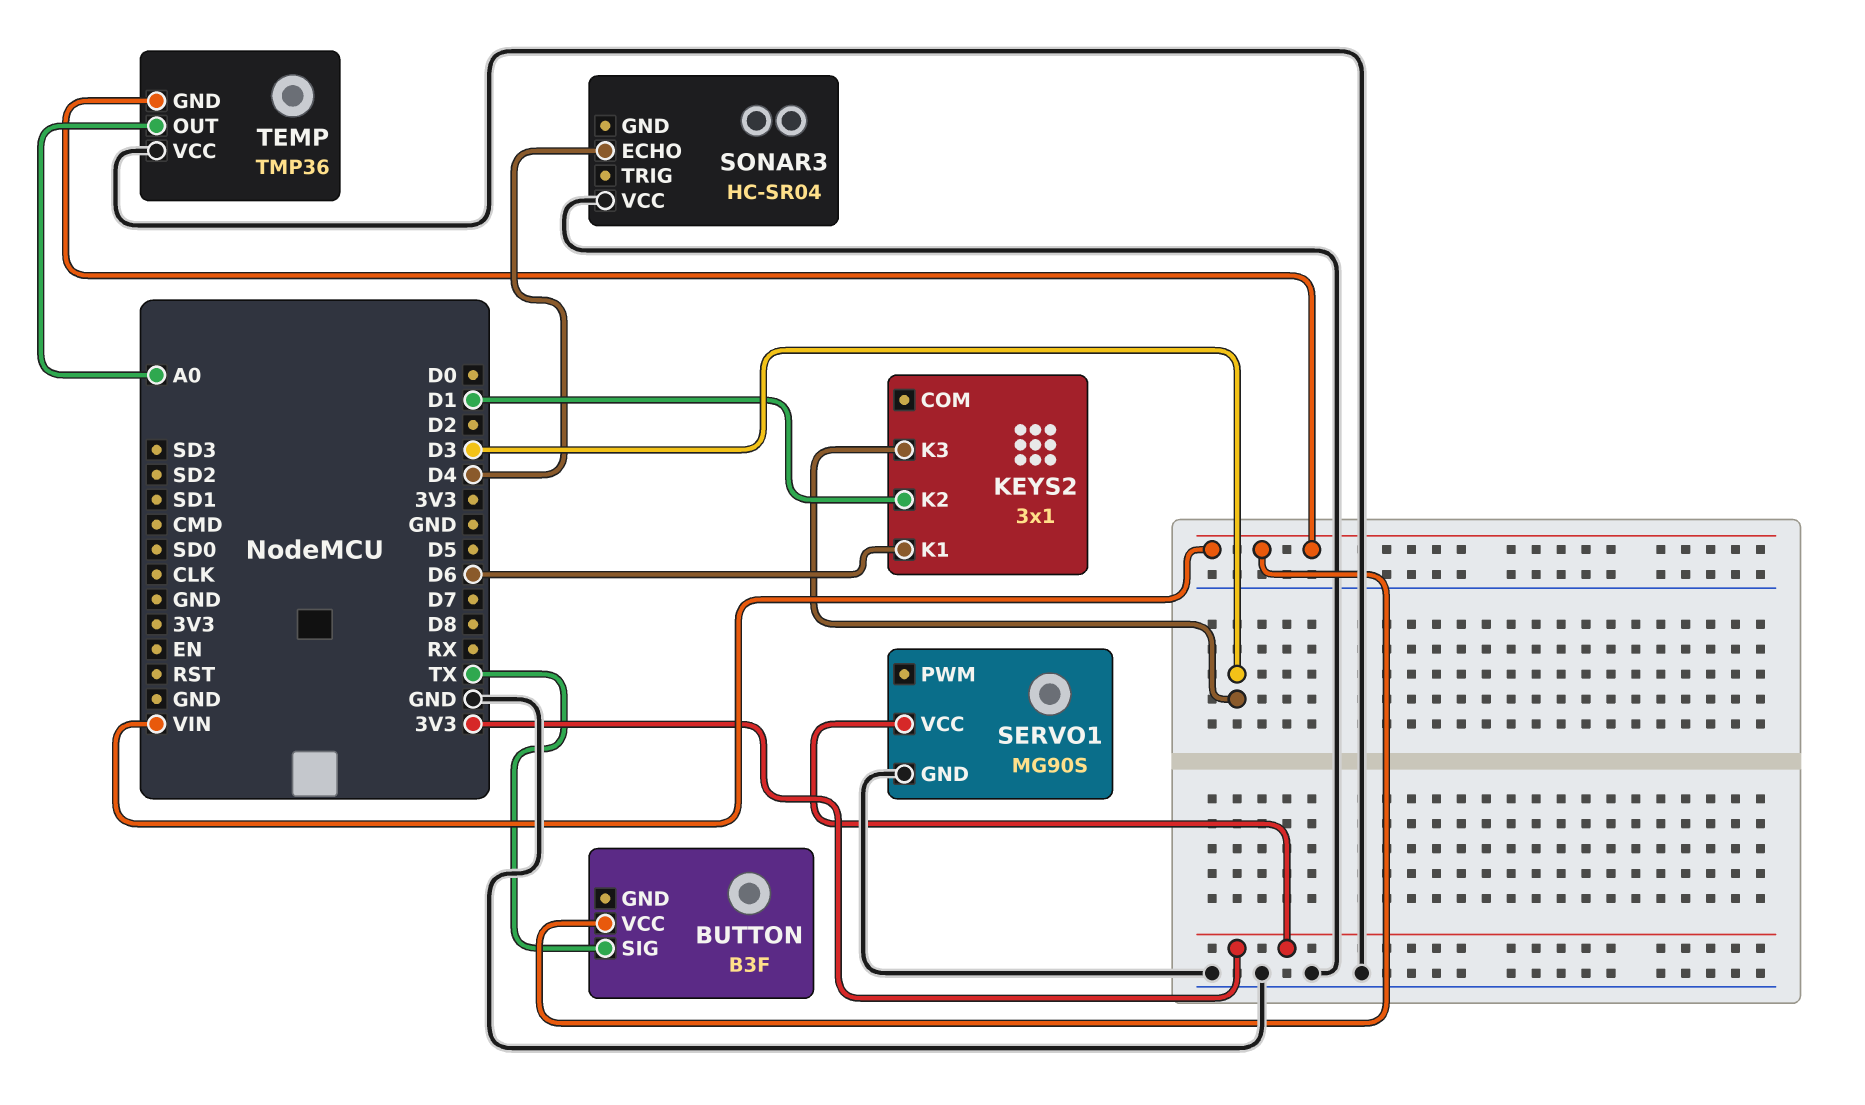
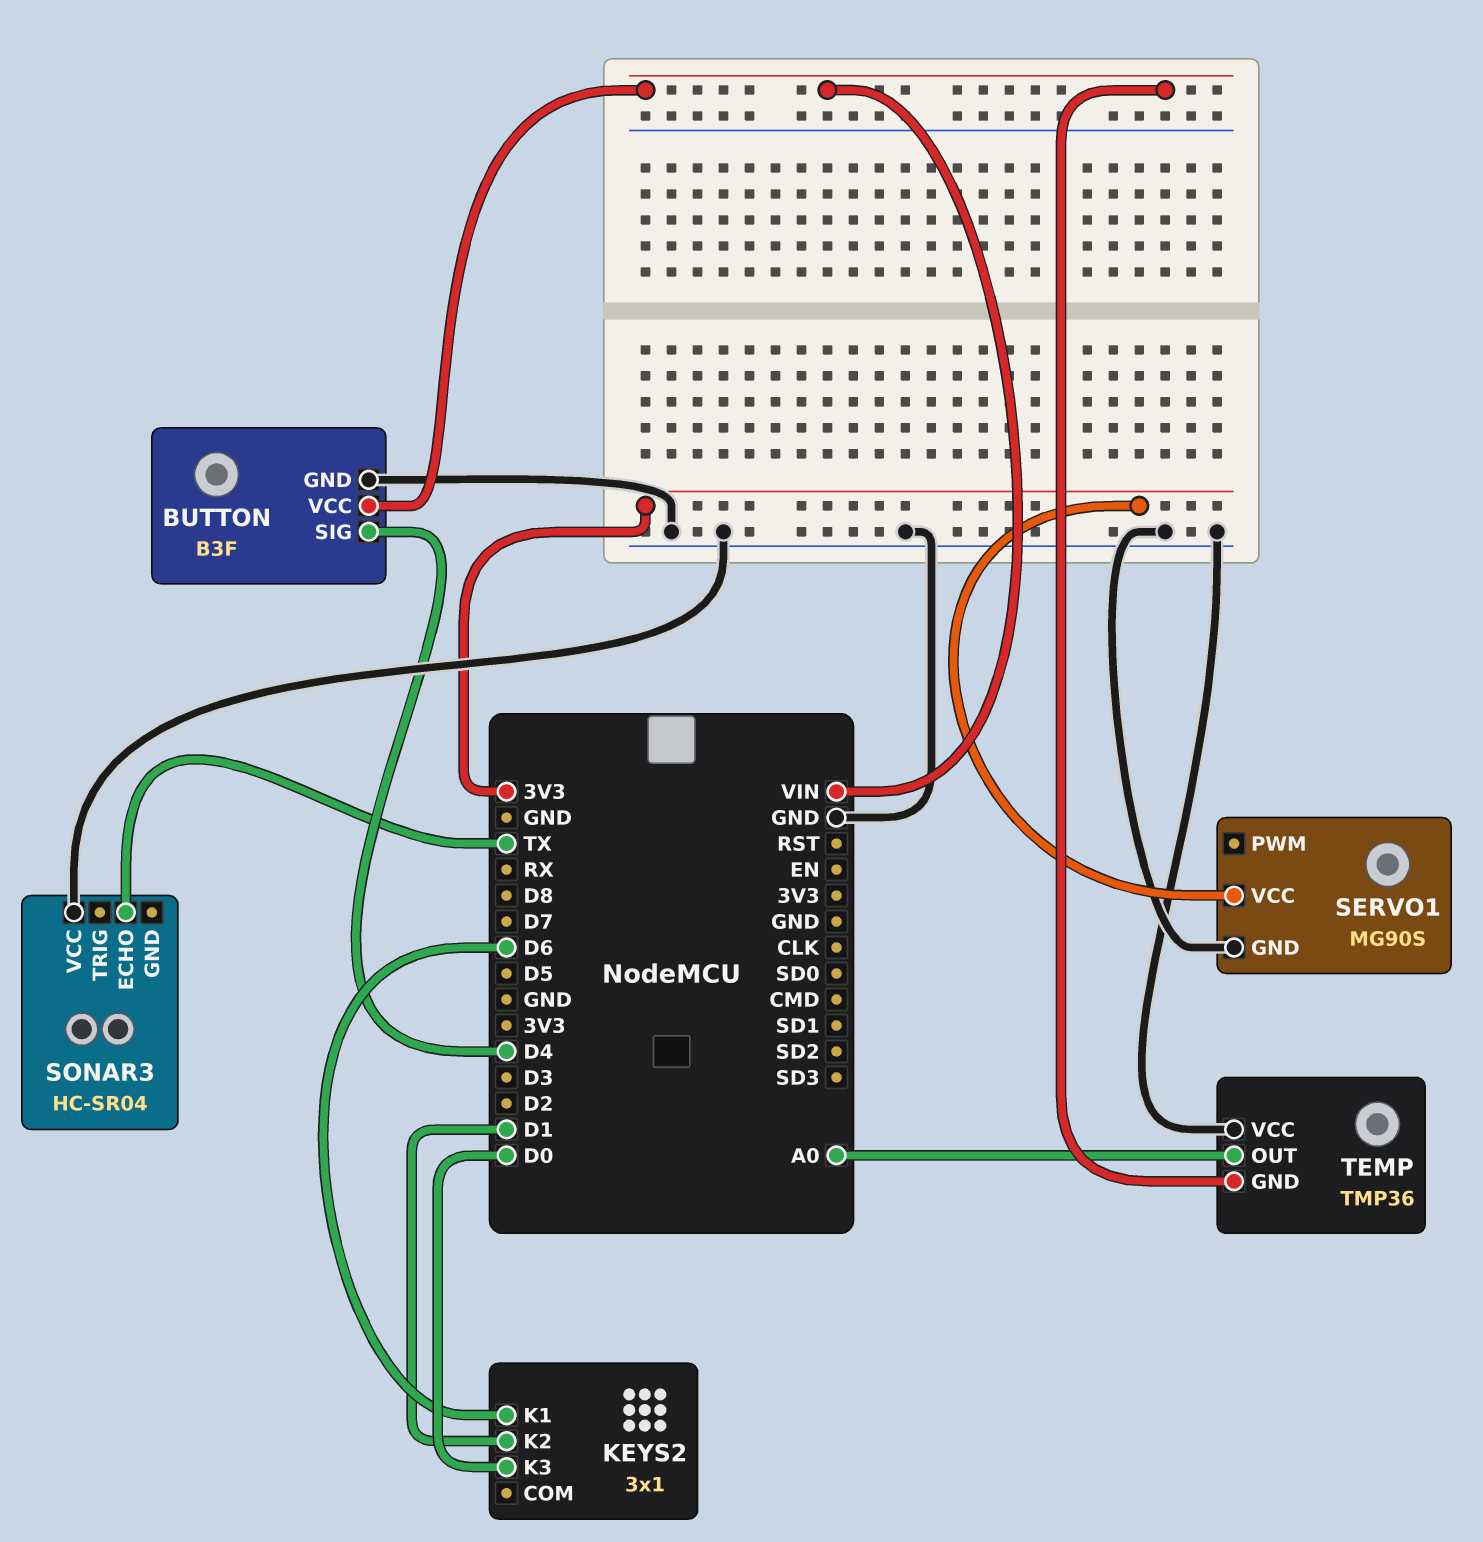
BUTTON pin GND: none -> GND
BUTTON pin SIG: TX -> D4
KEYS2 pin K3: D3 -> D0
SONAR3 pin ECHO: D4 -> TX

